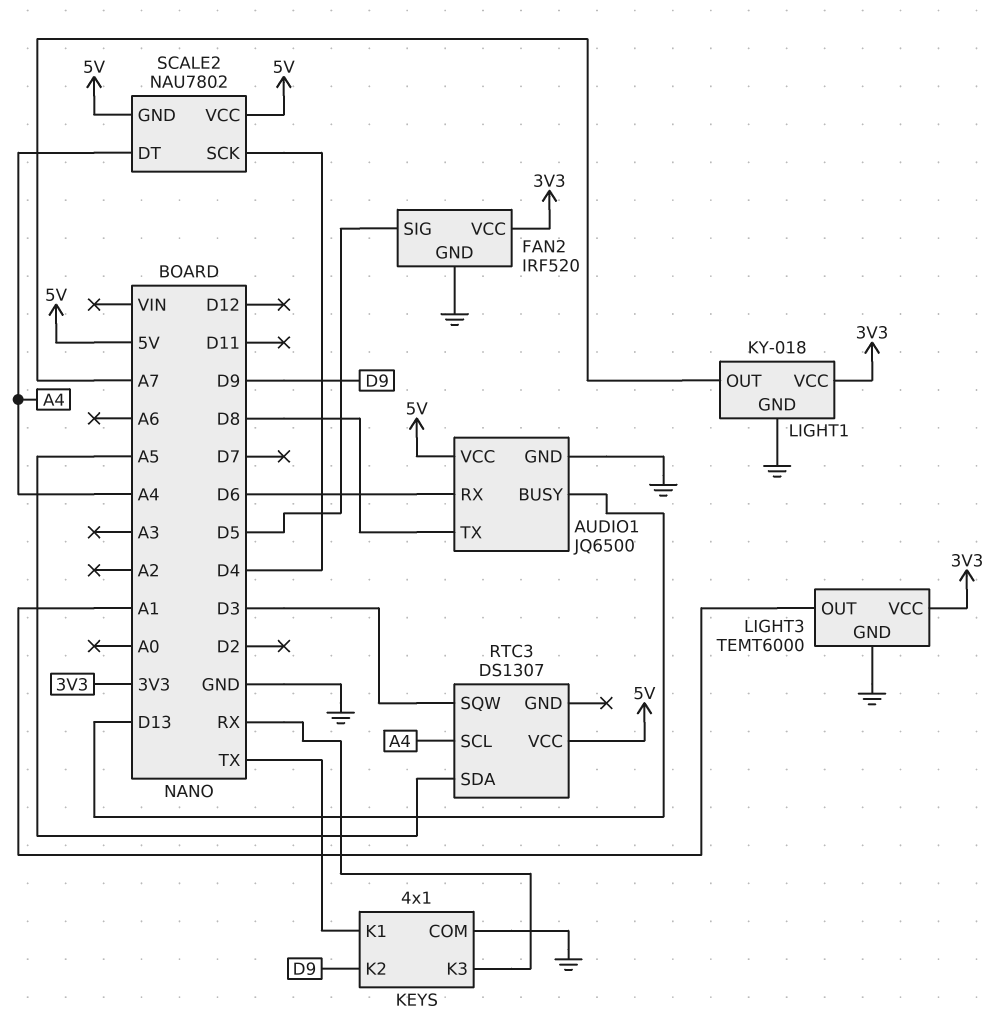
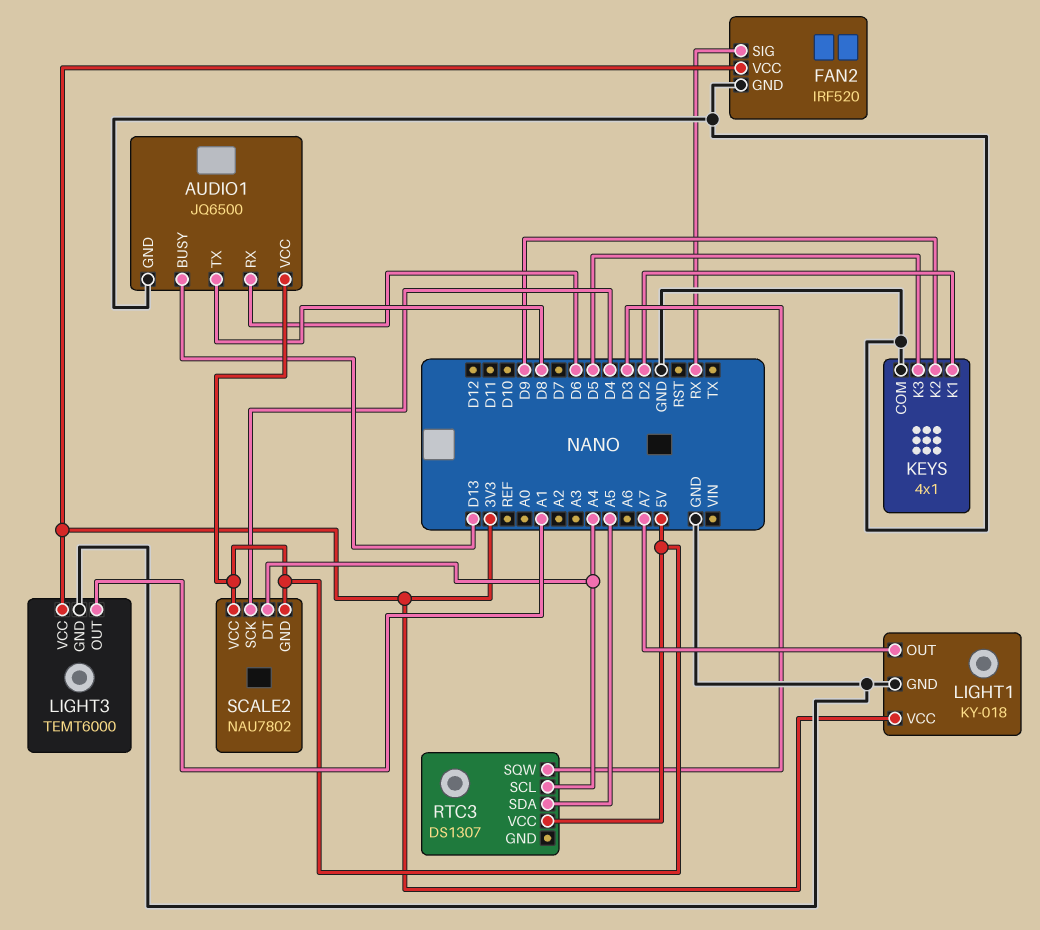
FAN2 pin SIG: D5 -> RX
KEYS pin K1: TX -> D2
KEYS pin K3: RX -> D5

